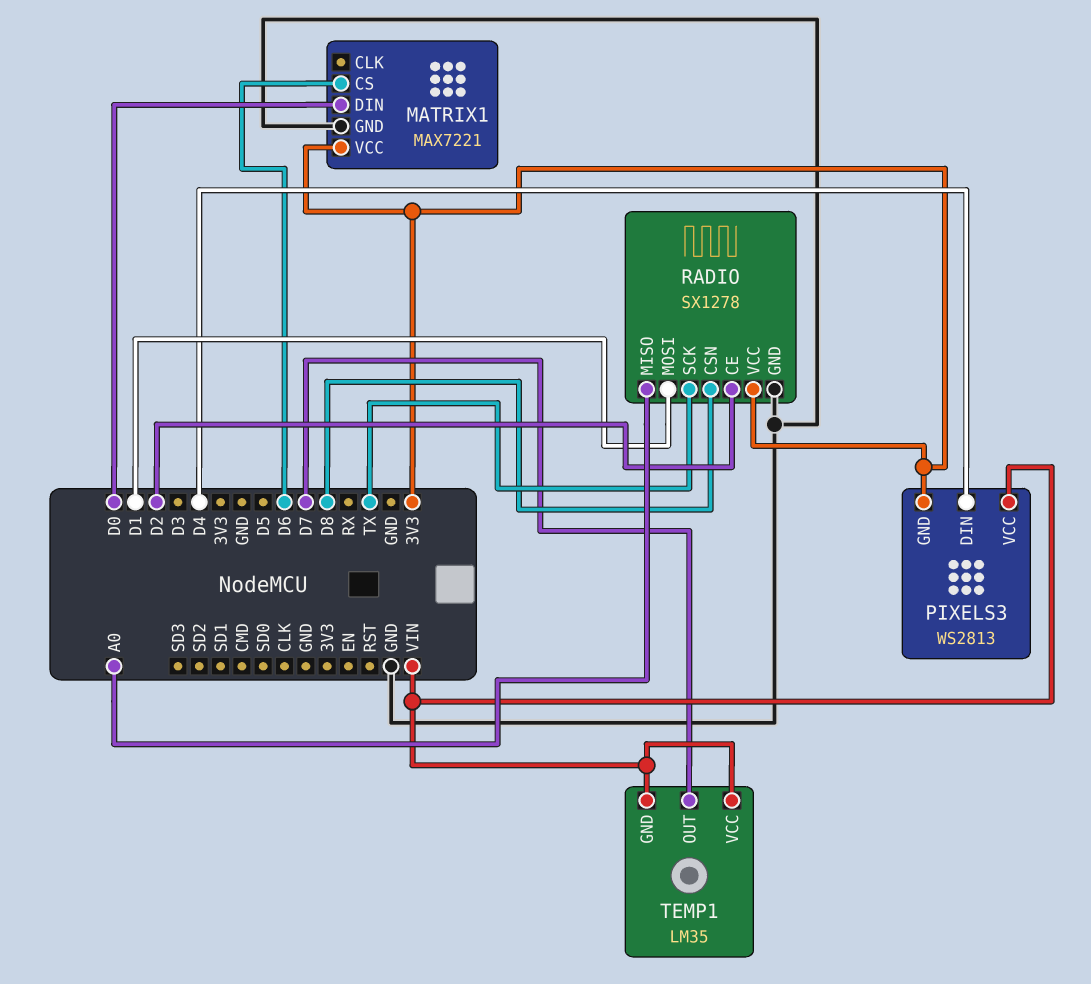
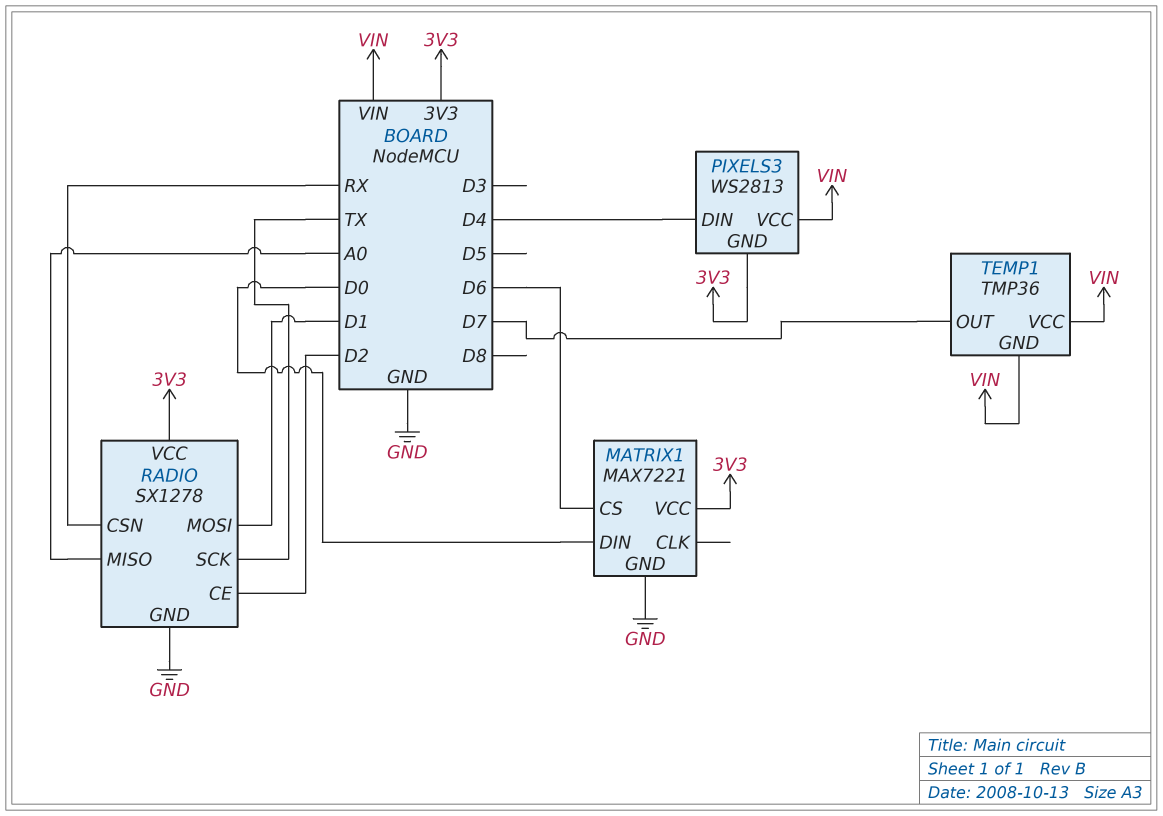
RADIO pin CSN: D8 -> RX
TEMP1: LM35 -> TMP36

